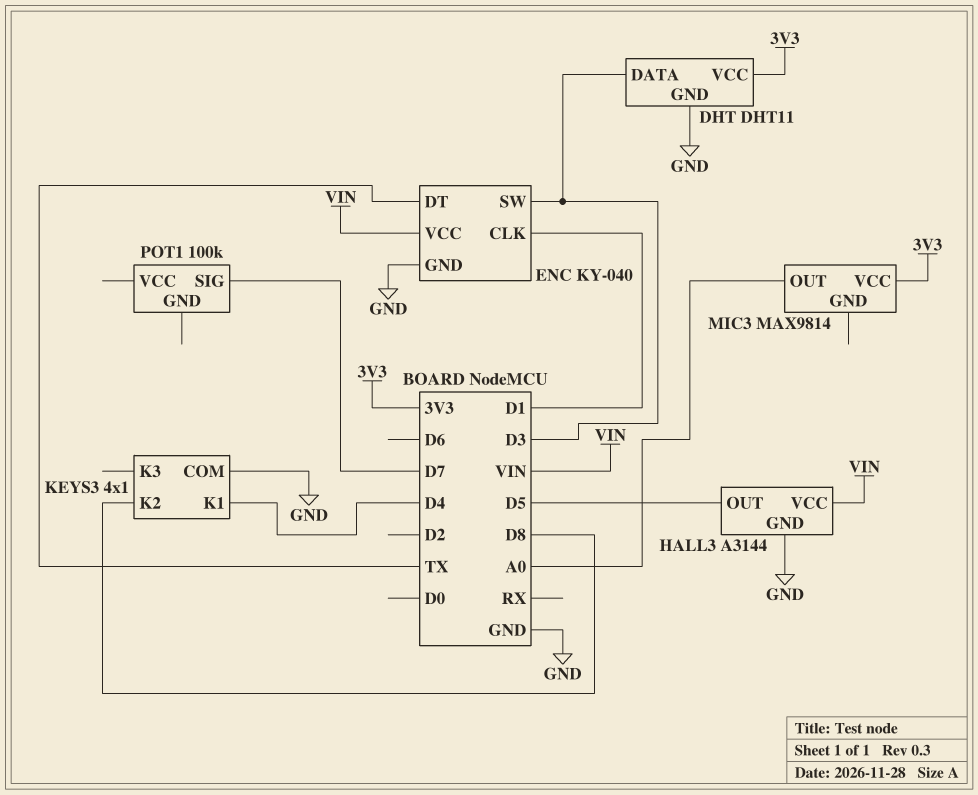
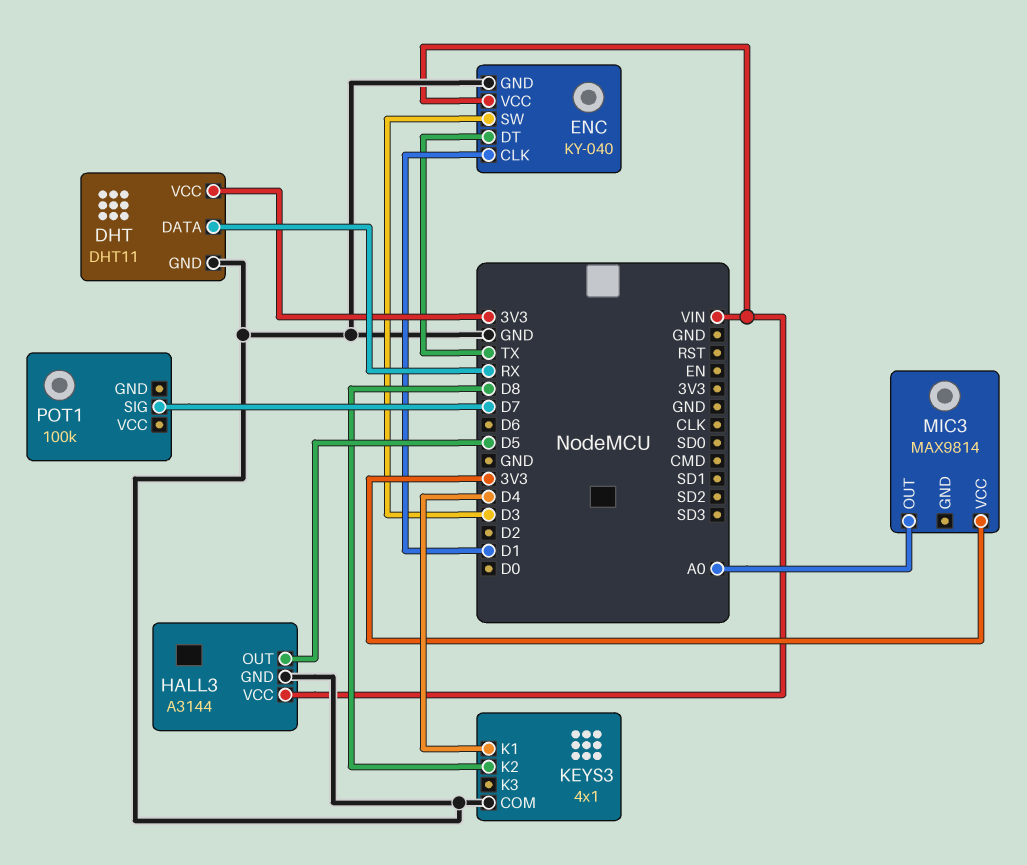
DHT pin DATA: D3 -> RX

